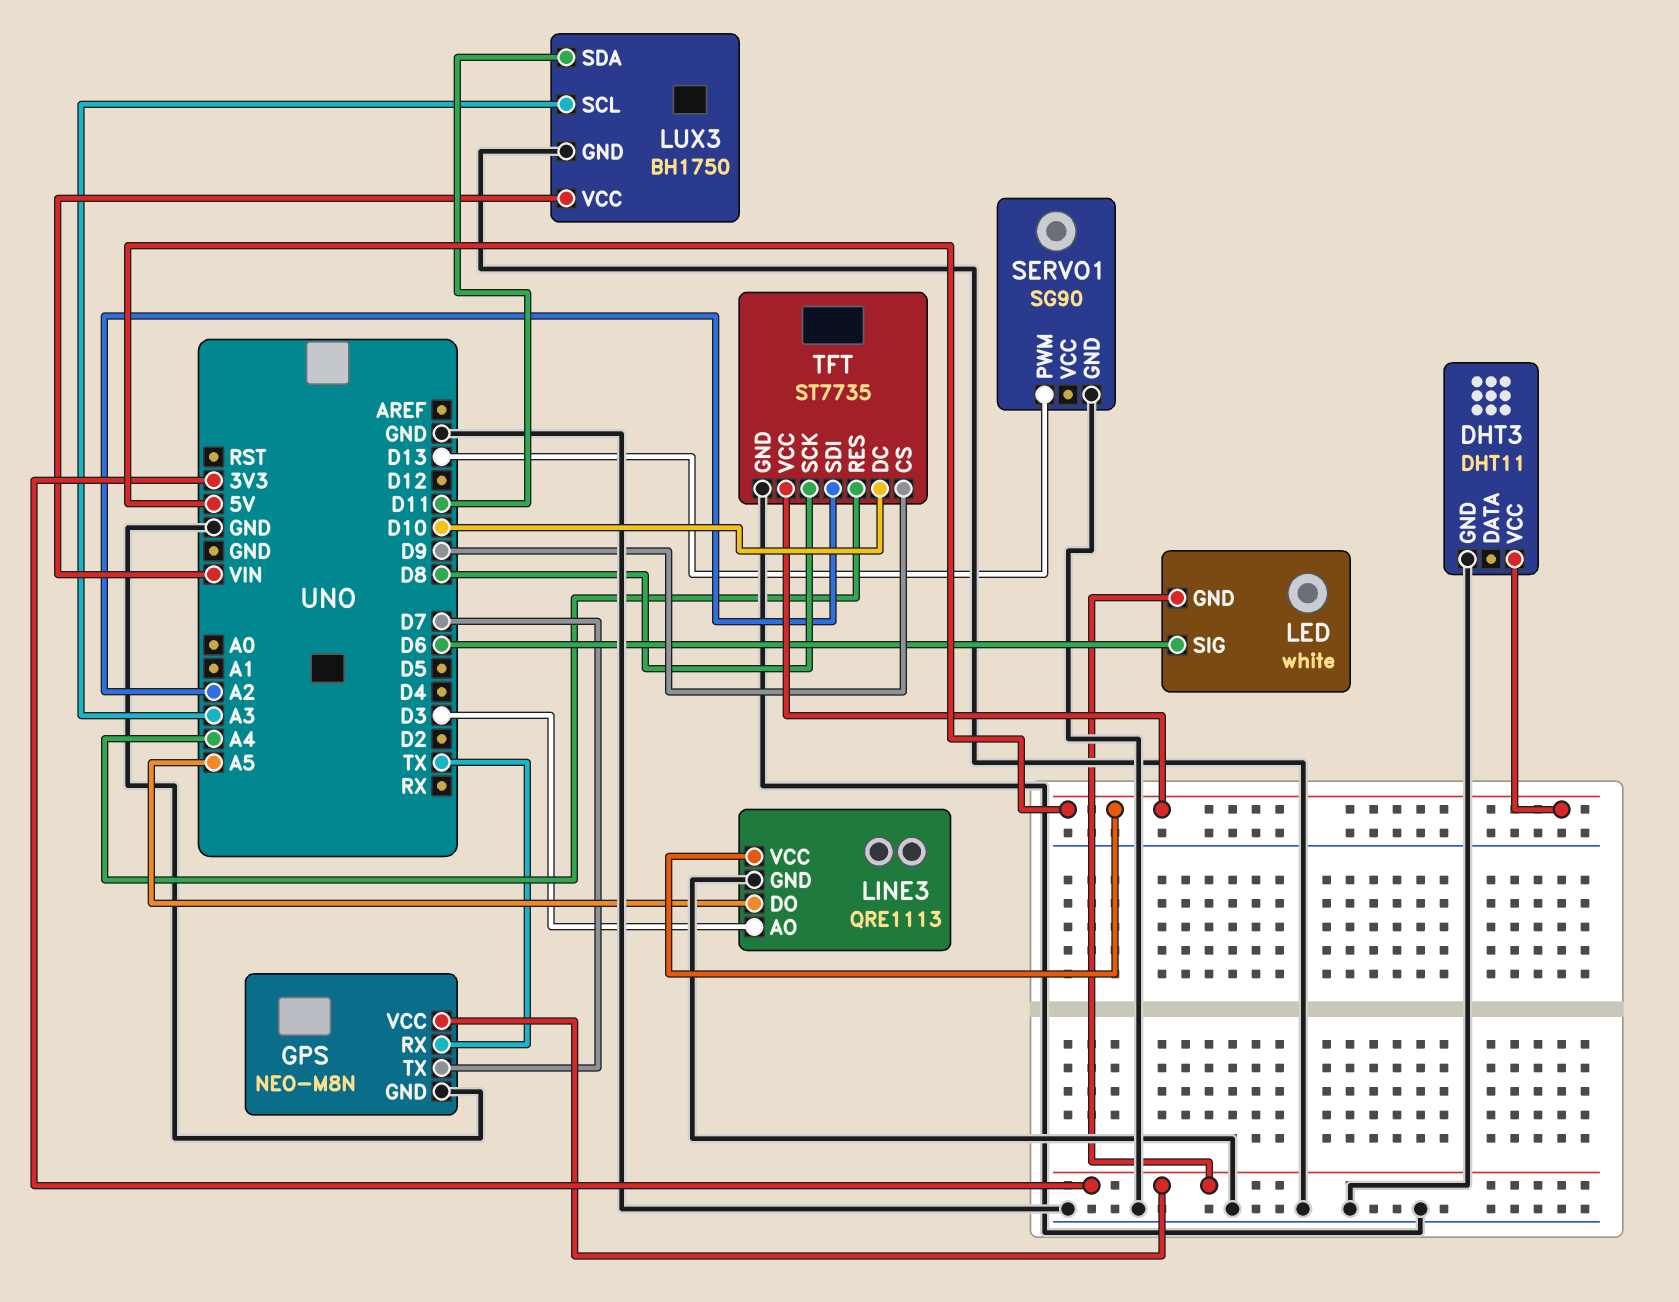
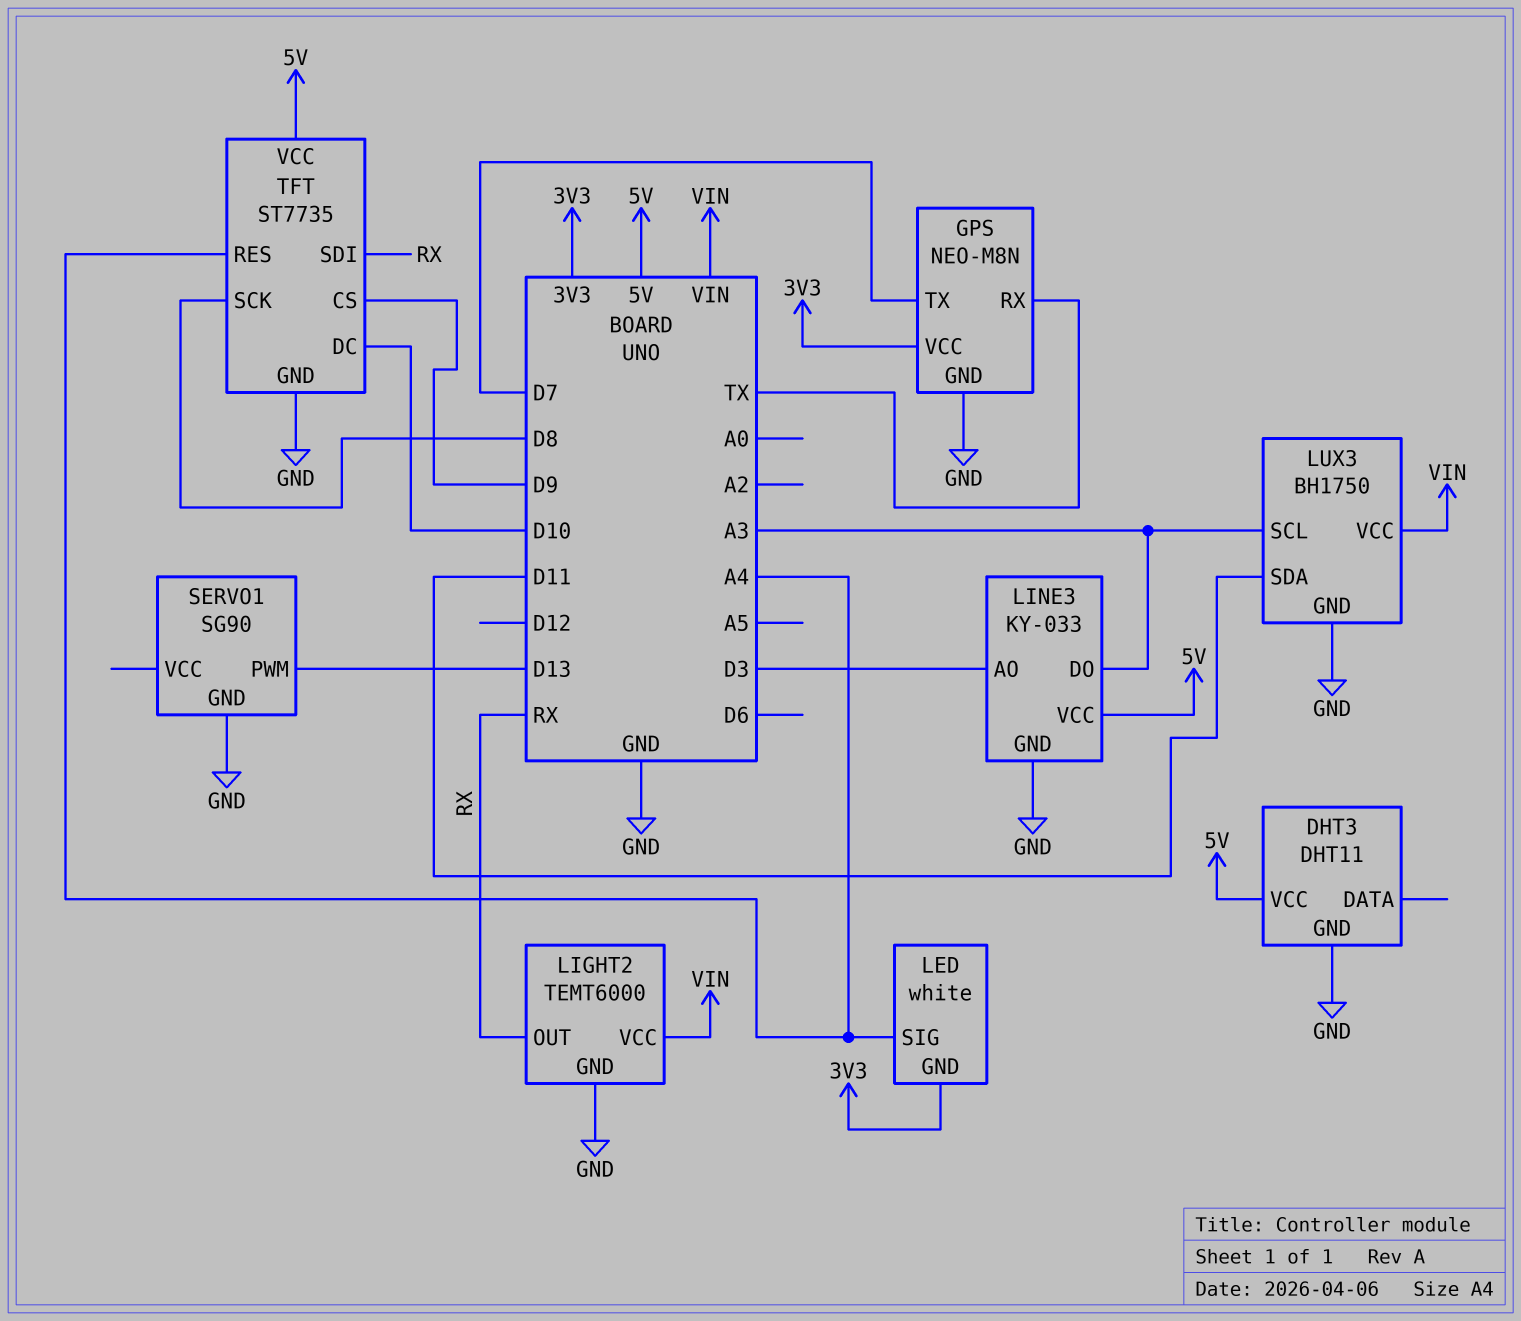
LED pin SIG: D6 -> A4
LIGHT2: none -> TEMT6000
LIGHT2 pin GND: none -> GND
LIGHT2 pin OUT: none -> RX
LIGHT2 pin VCC: none -> VIN
LINE3: QRE1113 -> KY-033
LINE3 pin DO: A5 -> A3
TFT pin SDI: A2 -> RX

